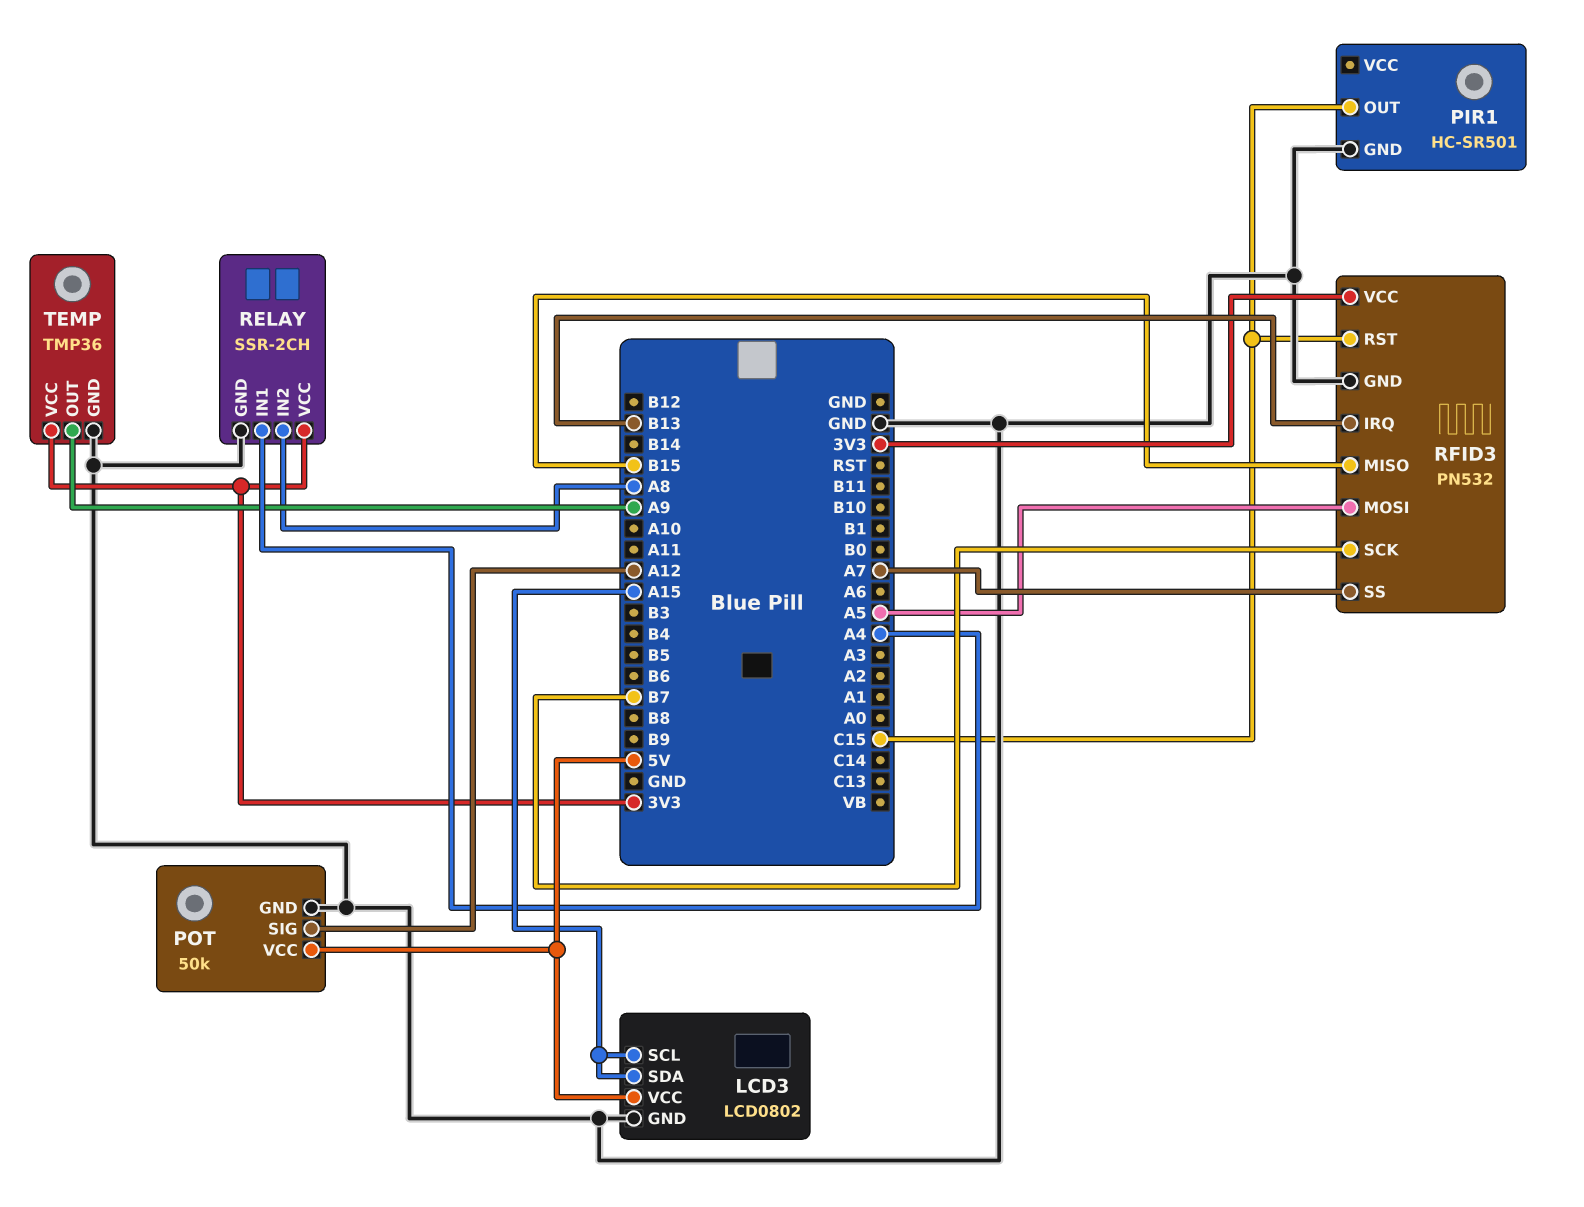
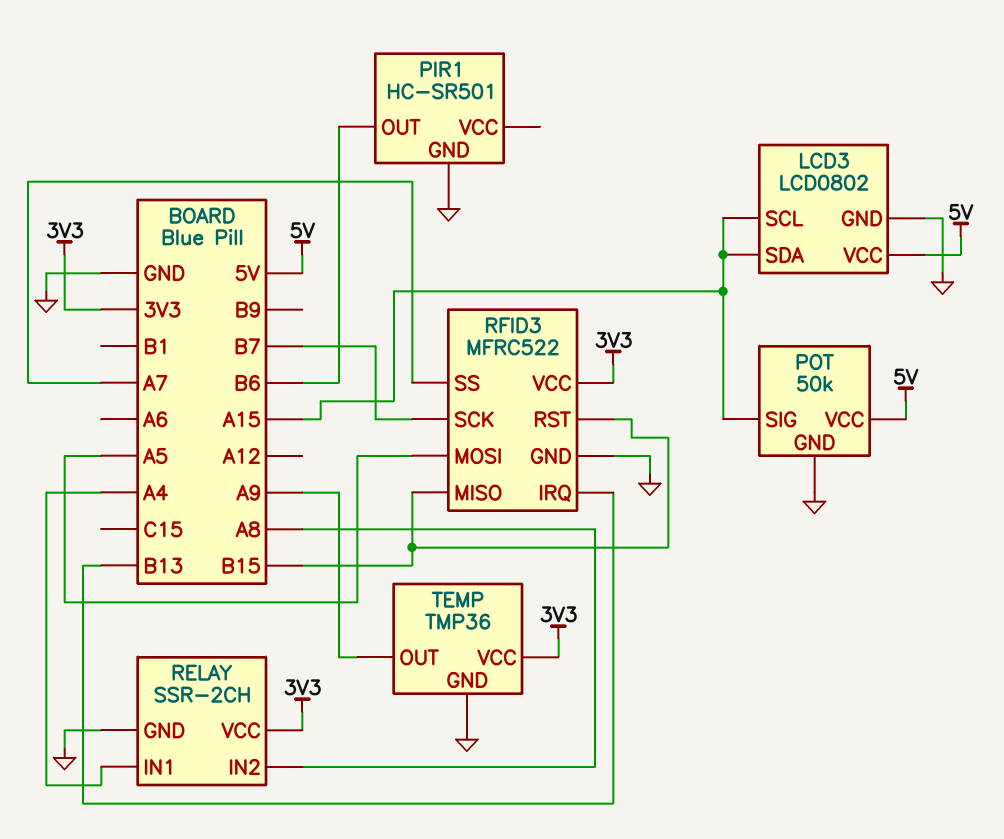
PIR1 pin OUT: C15 -> B6
POT pin SIG: A12 -> A15
RFID3: PN532 -> MFRC522
RFID3 pin RST: C15 -> B15

